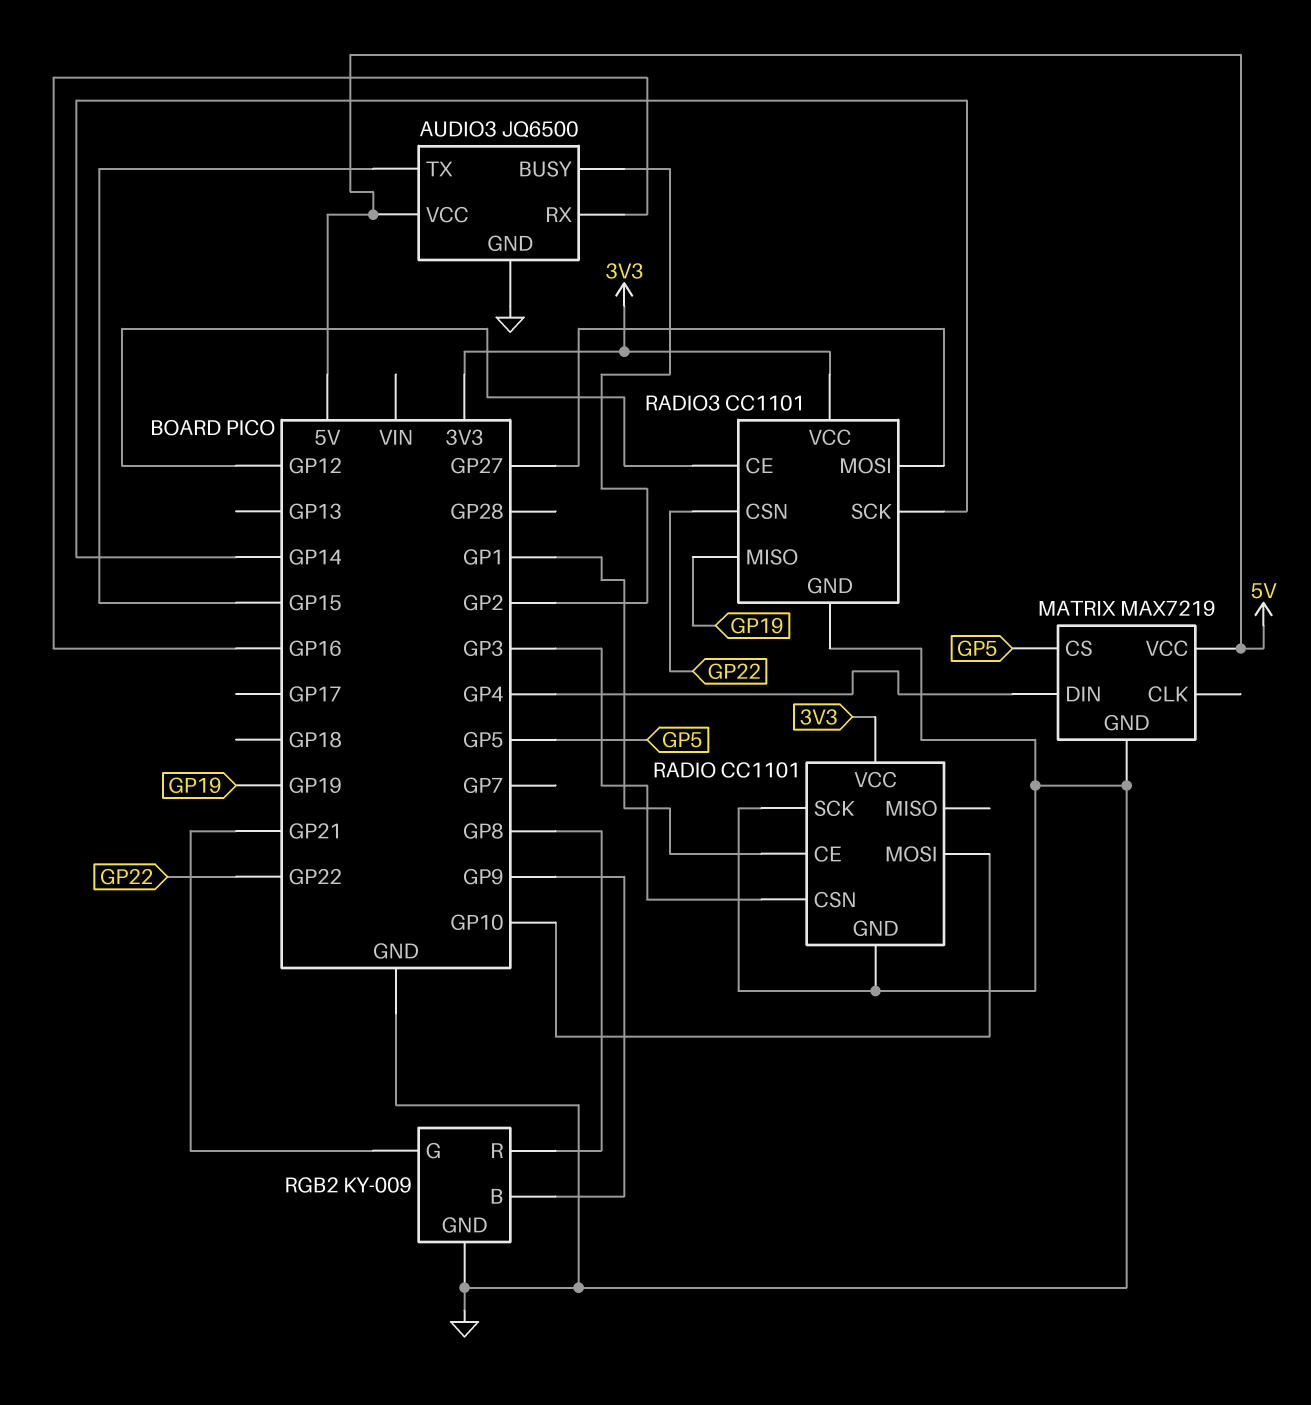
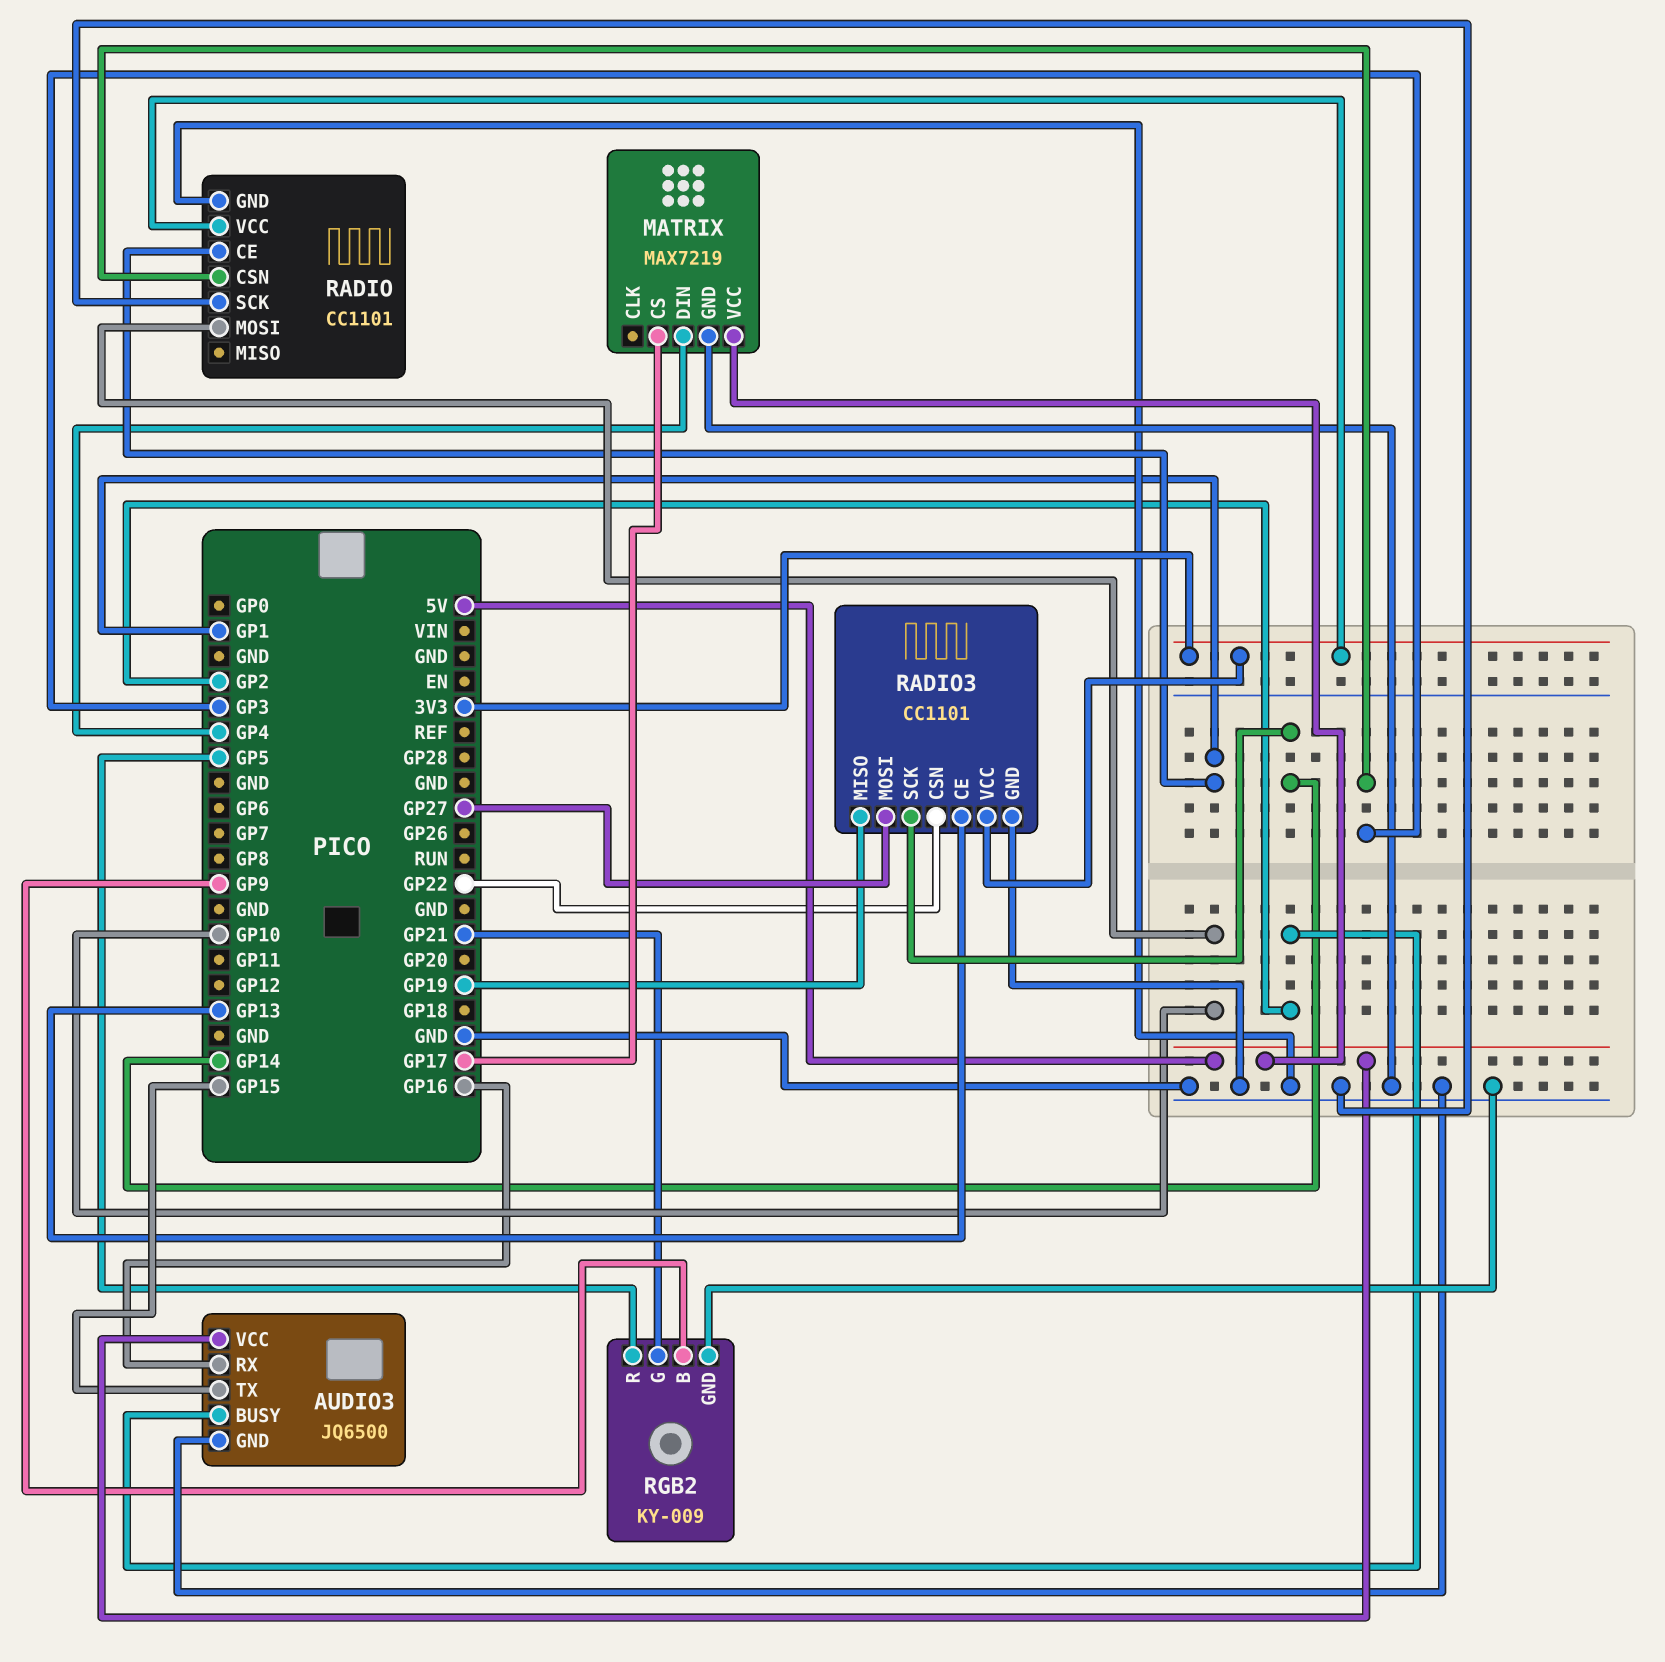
MATRIX pin CS: GP5 -> GP17
RADIO3 pin CE: GP12 -> GP13
RGB2 pin R: GP8 -> GP5

